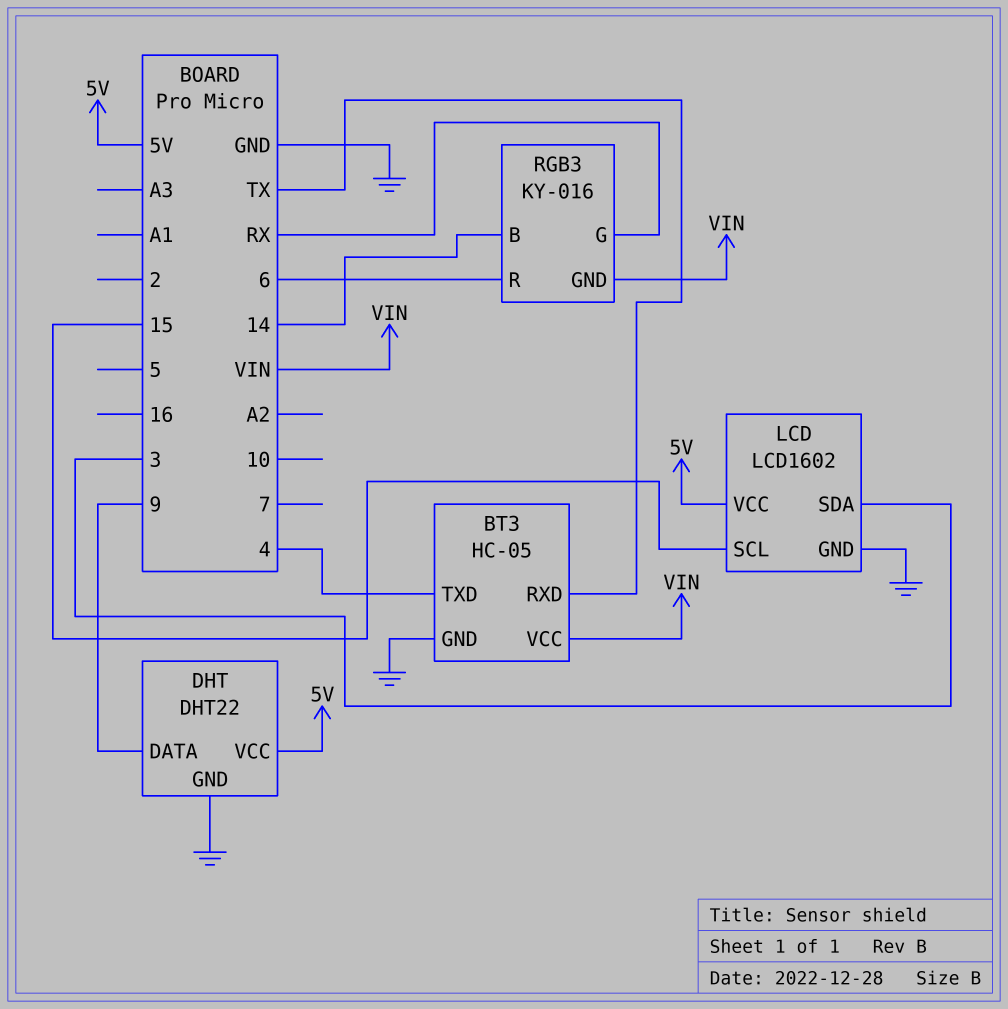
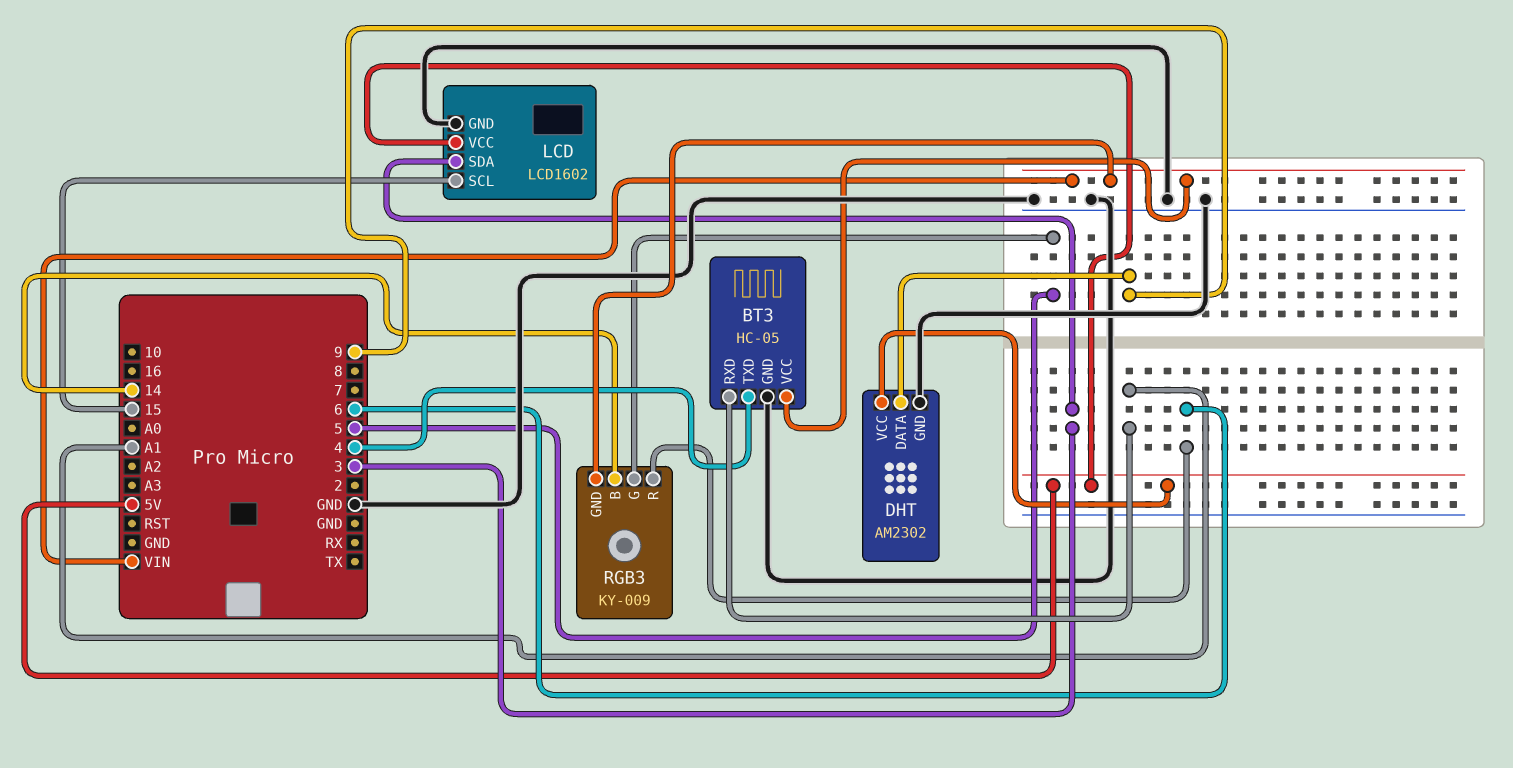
BT3 pin RXD: TX -> A1
DHT: DHT22 -> AM2302
RGB3: KY-016 -> KY-009
RGB3 pin G: RX -> 5

